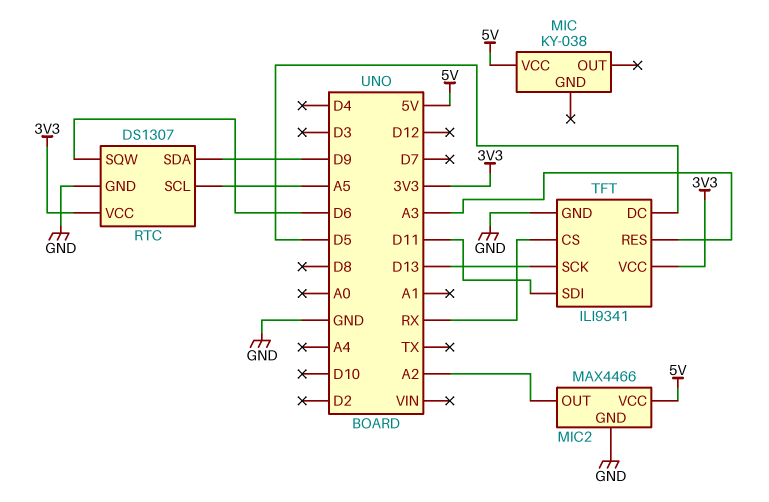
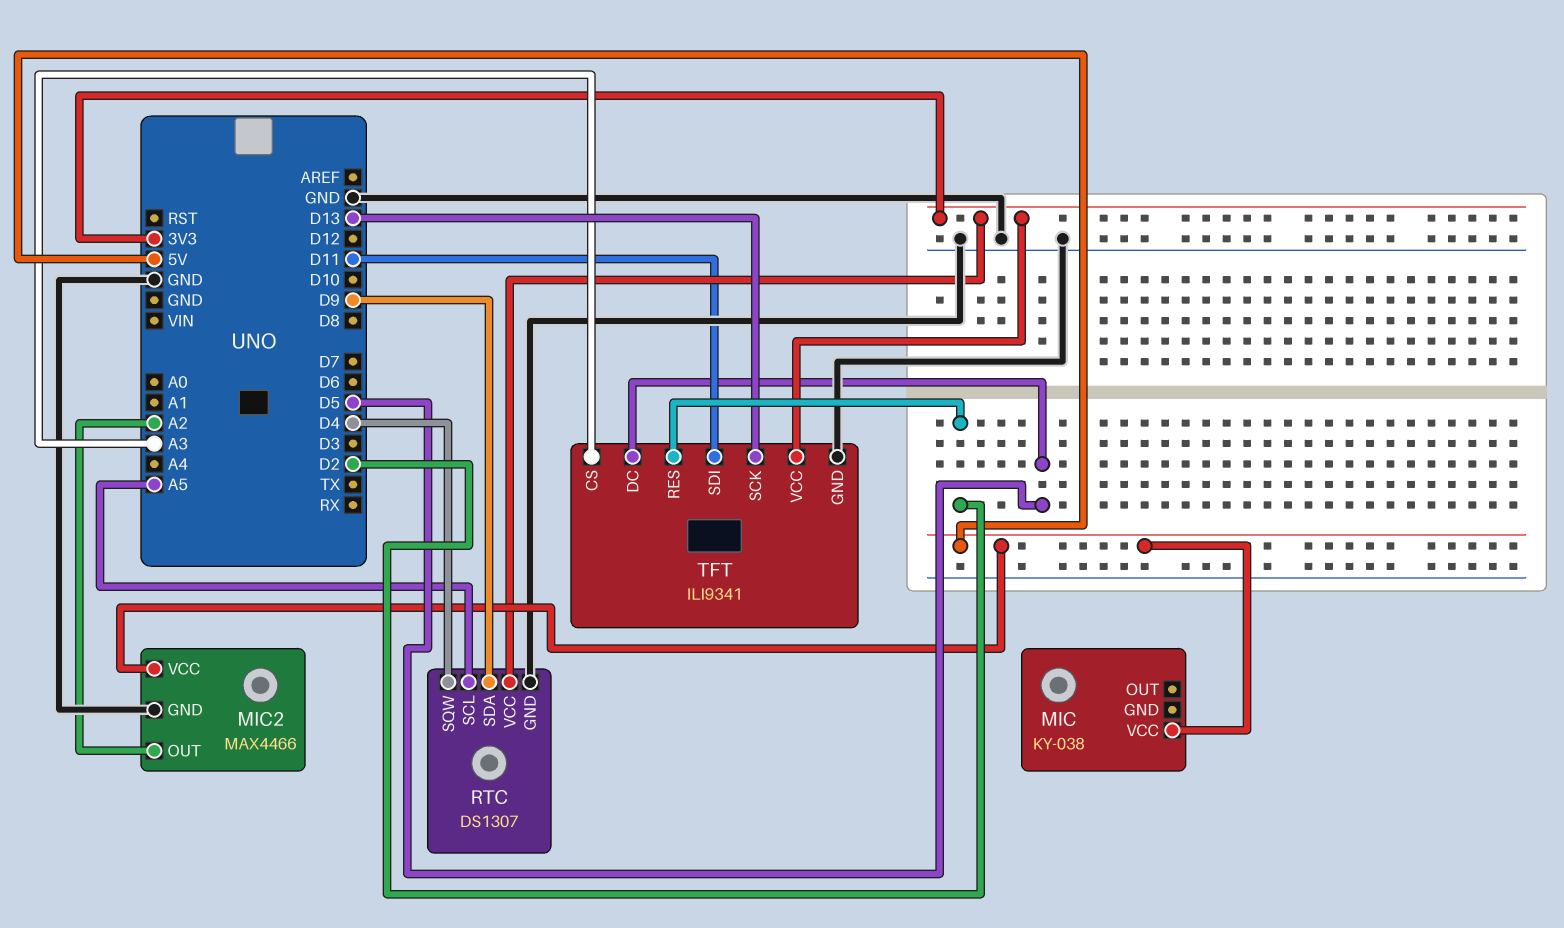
RTC pin SQW: D6 -> D4
TFT pin CS: RX -> A3
TFT pin RES: A3 -> D2

